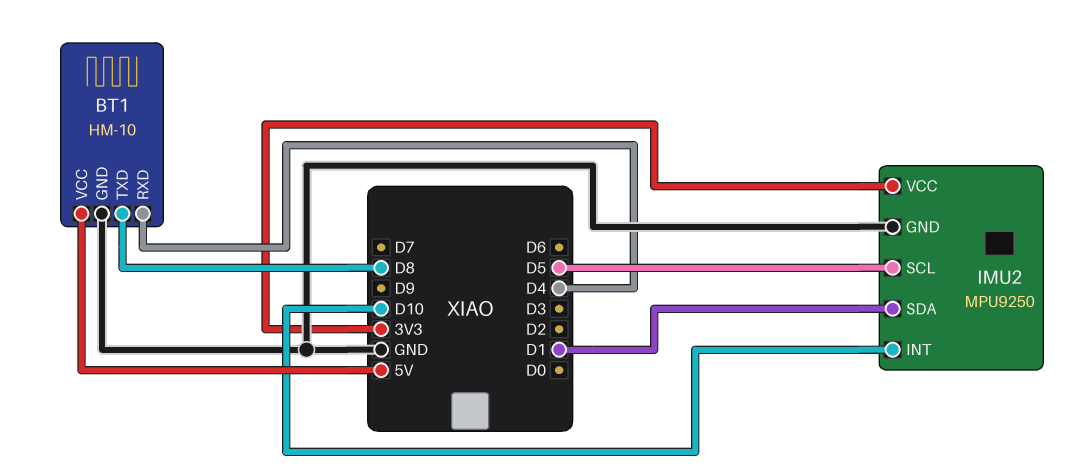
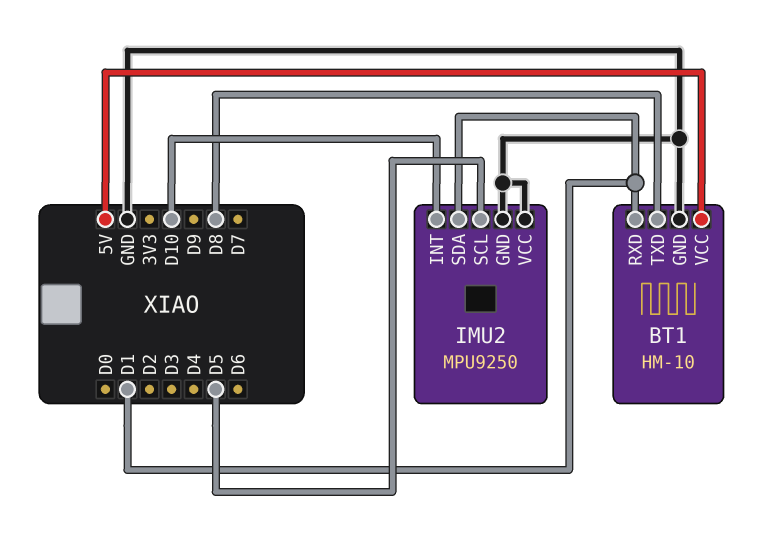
BT1 pin RXD: D4 -> D1
IMU2 pin VCC: 3V3 -> GND

